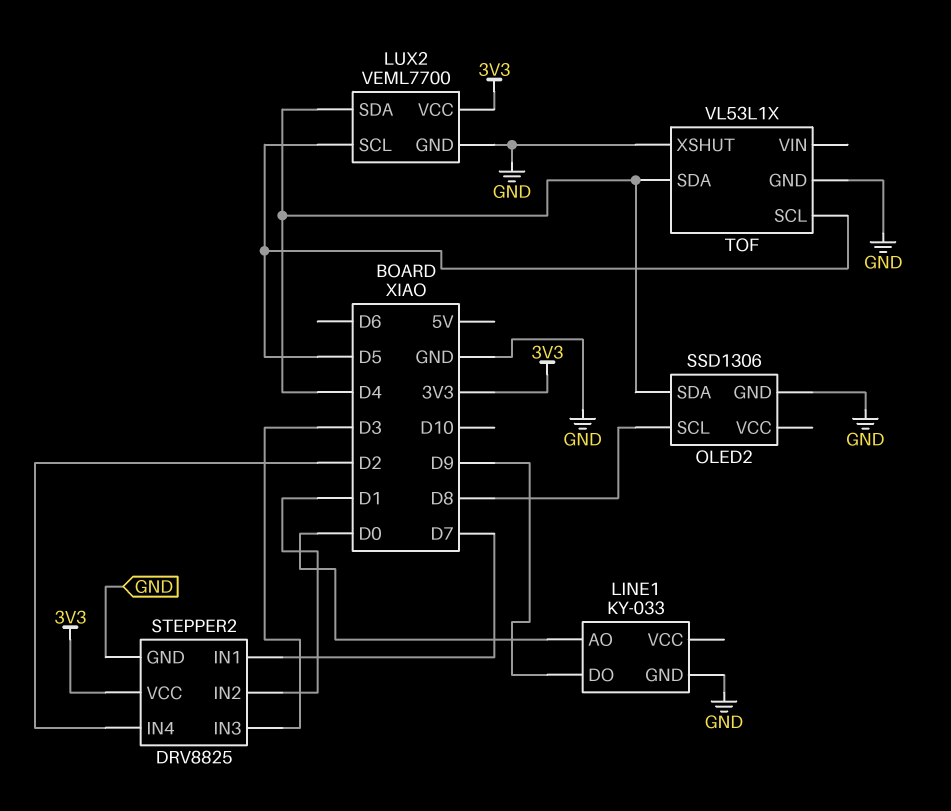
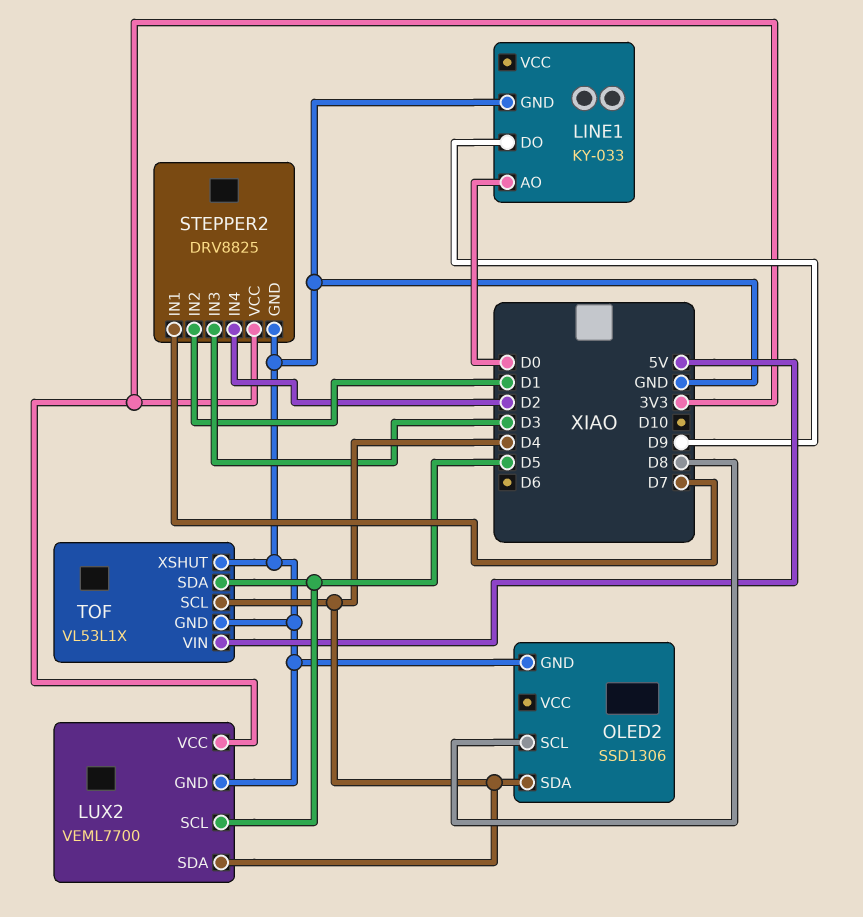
TOF pin SCL: D5 -> D4
TOF pin SDA: D4 -> D5
TOF pin VIN: none -> 5V

